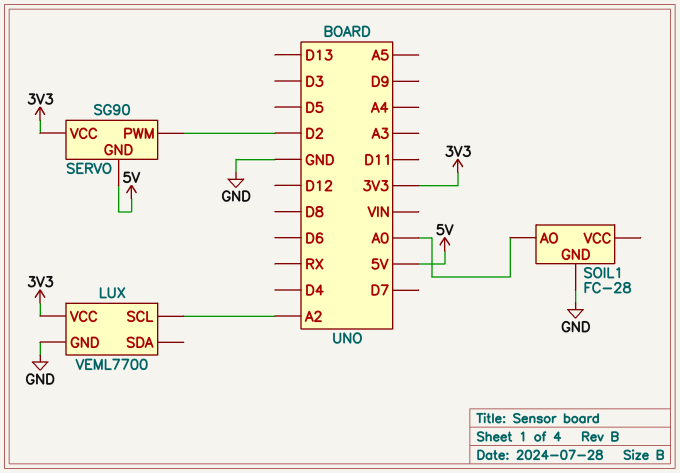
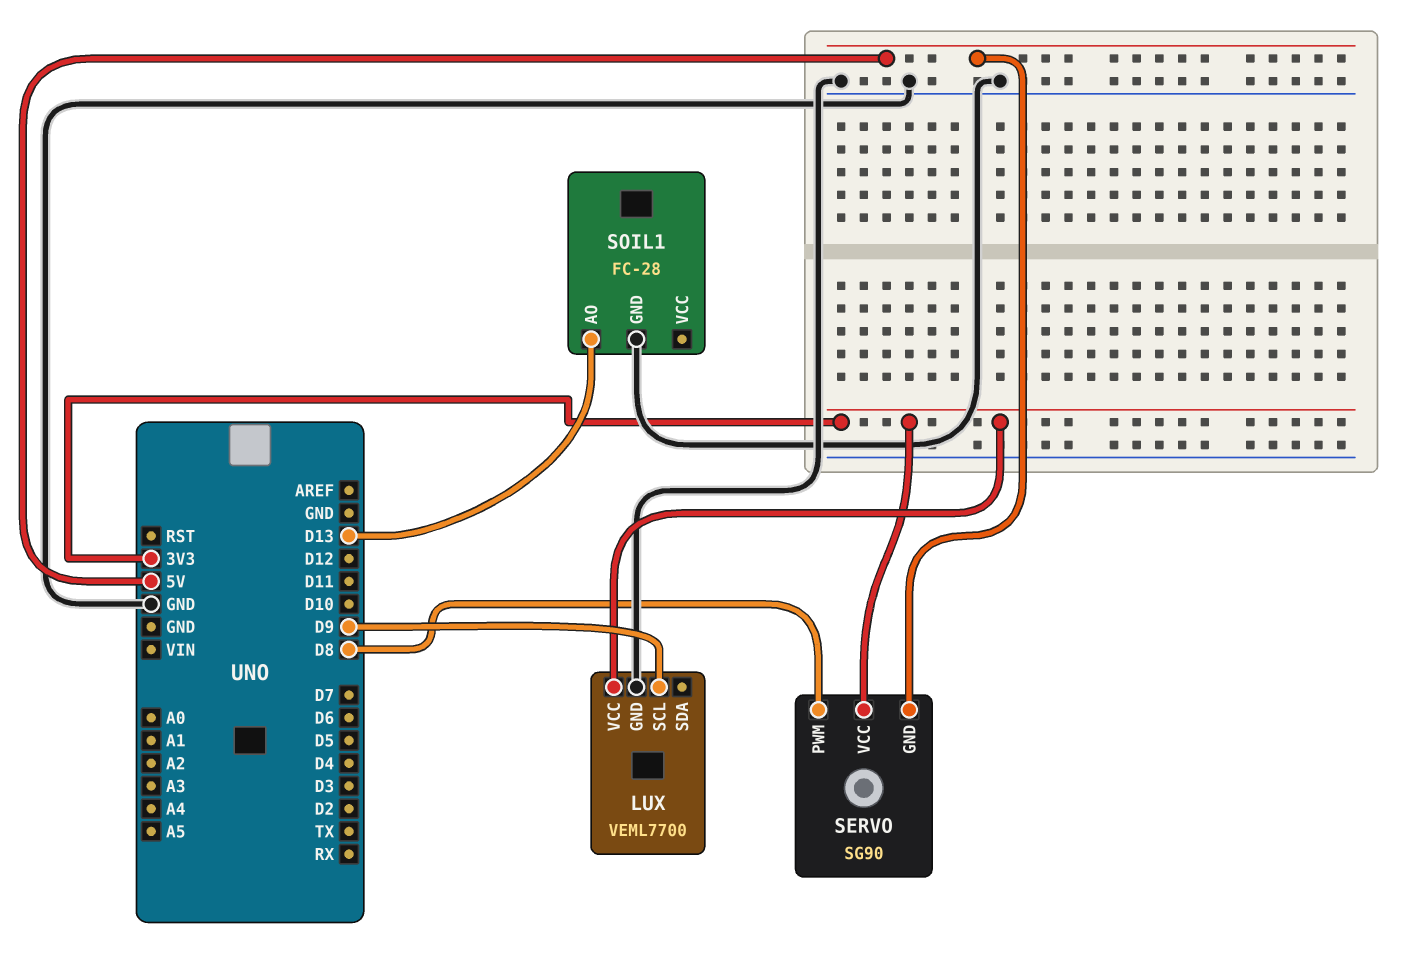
LUX pin SCL: A2 -> D9
SERVO pin PWM: D2 -> D8
SOIL1 pin AO: A0 -> D13

